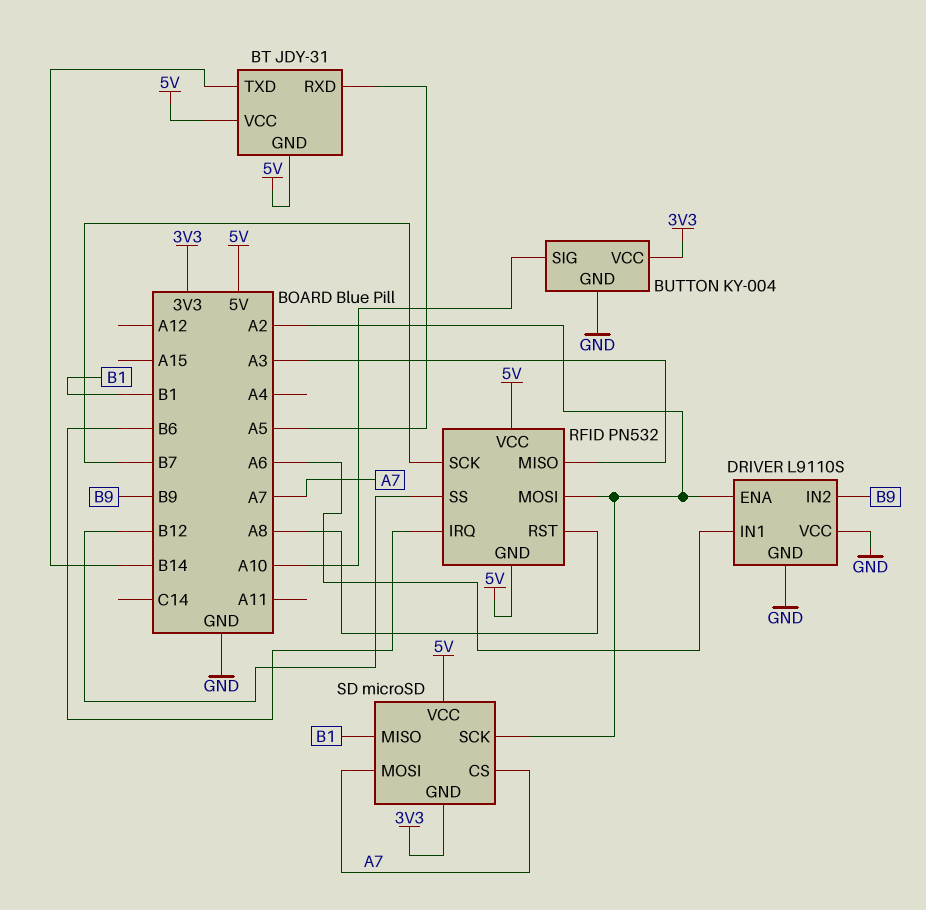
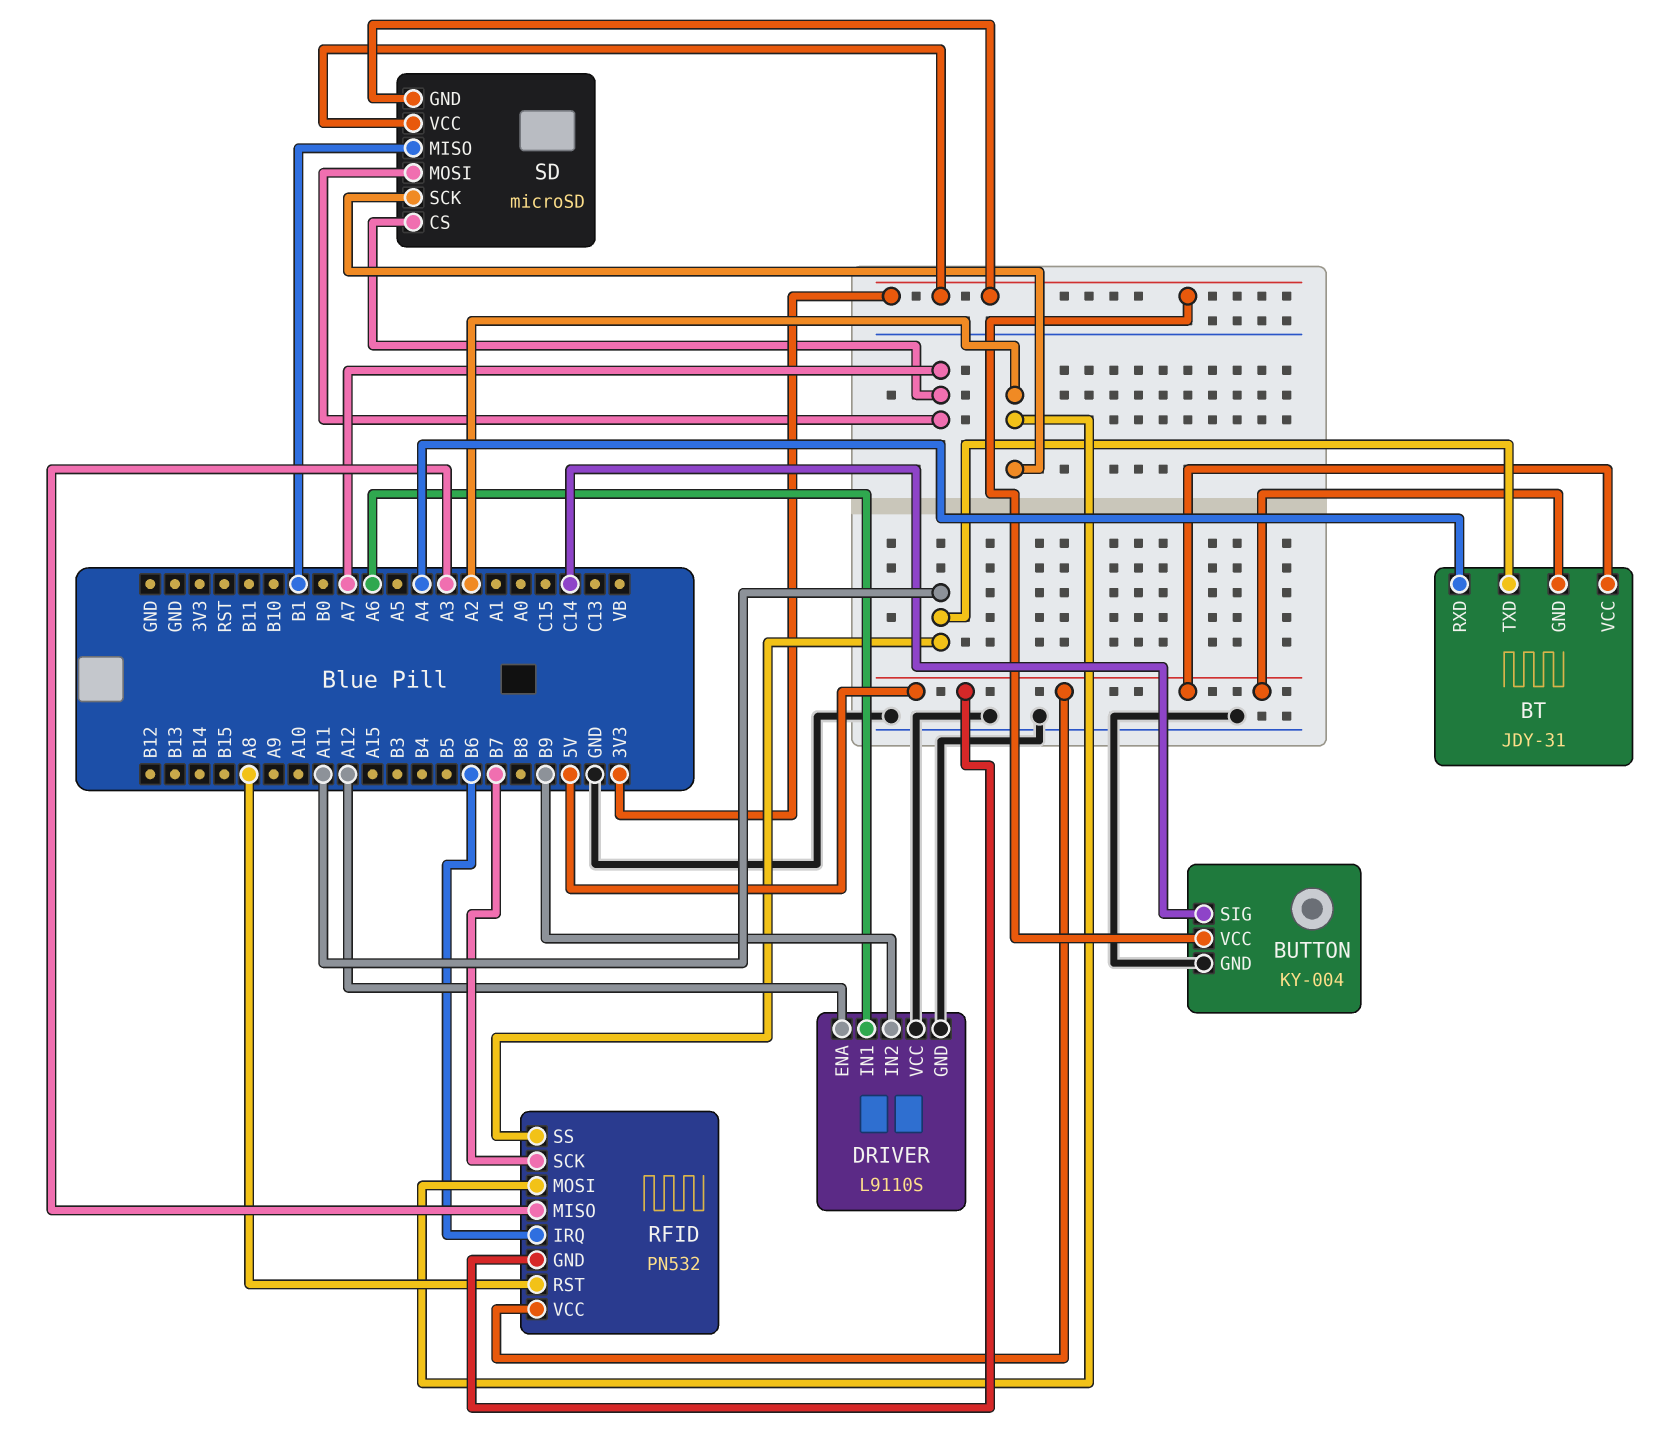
BT pin RXD: A5 -> A4
BT pin TXD: B14 -> A11
BUTTON pin SIG: A10 -> C14
DRIVER pin ENA: A2 -> A12
RFID pin SS: B12 -> A11
SD pin VCC: 5V -> 3V3

